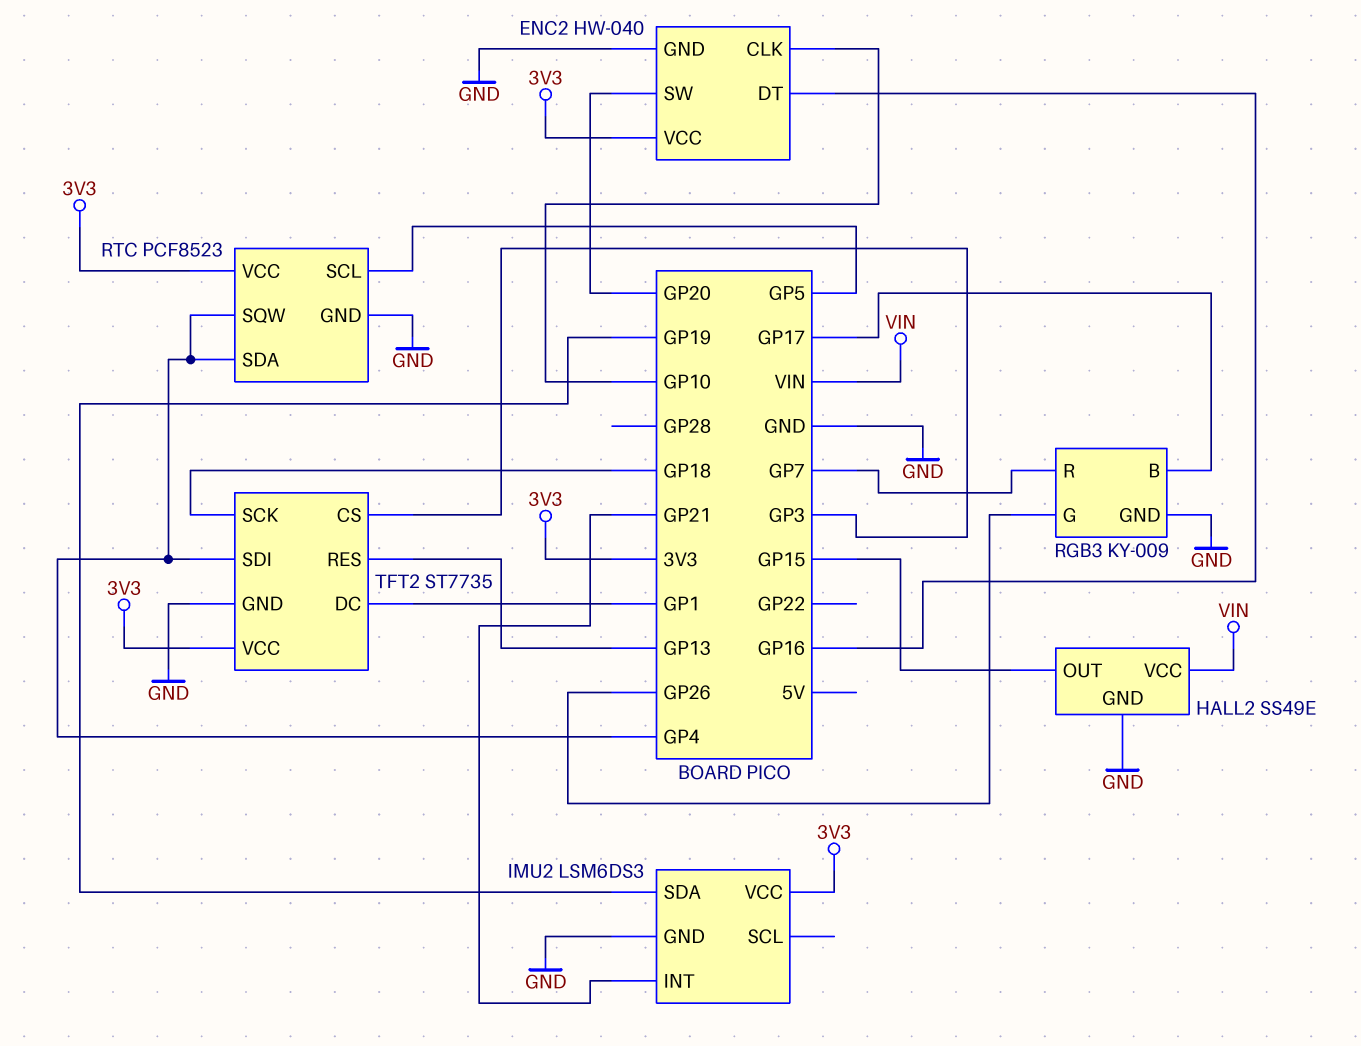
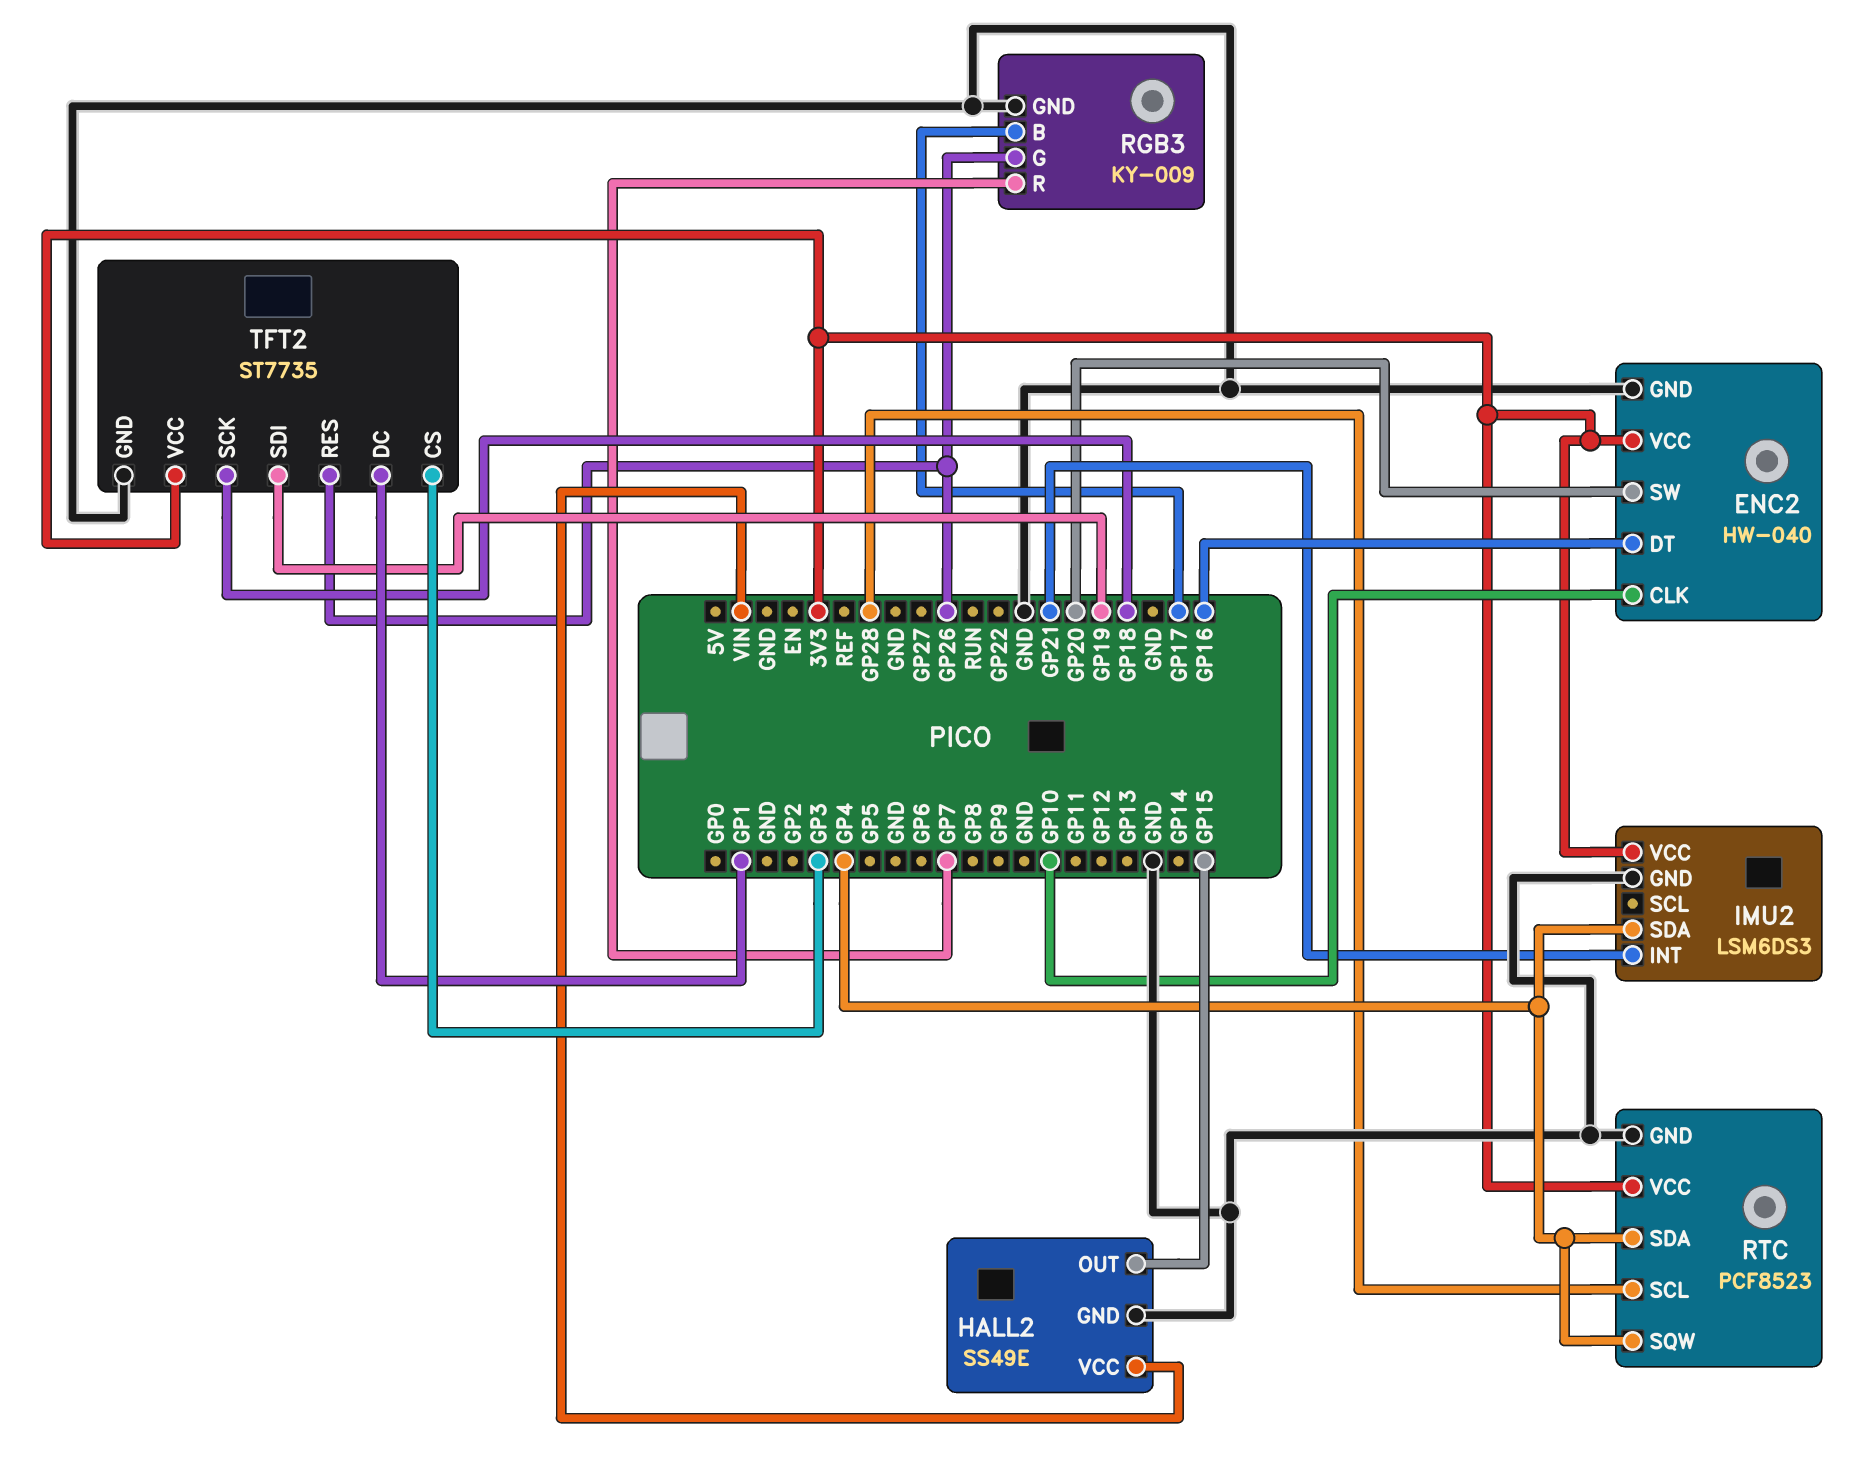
IMU2 pin SDA: GP19 -> GP4
RTC pin SCL: GP5 -> GP28
TFT2 pin RES: GP13 -> GP26
TFT2 pin SDI: GP4 -> GP19

